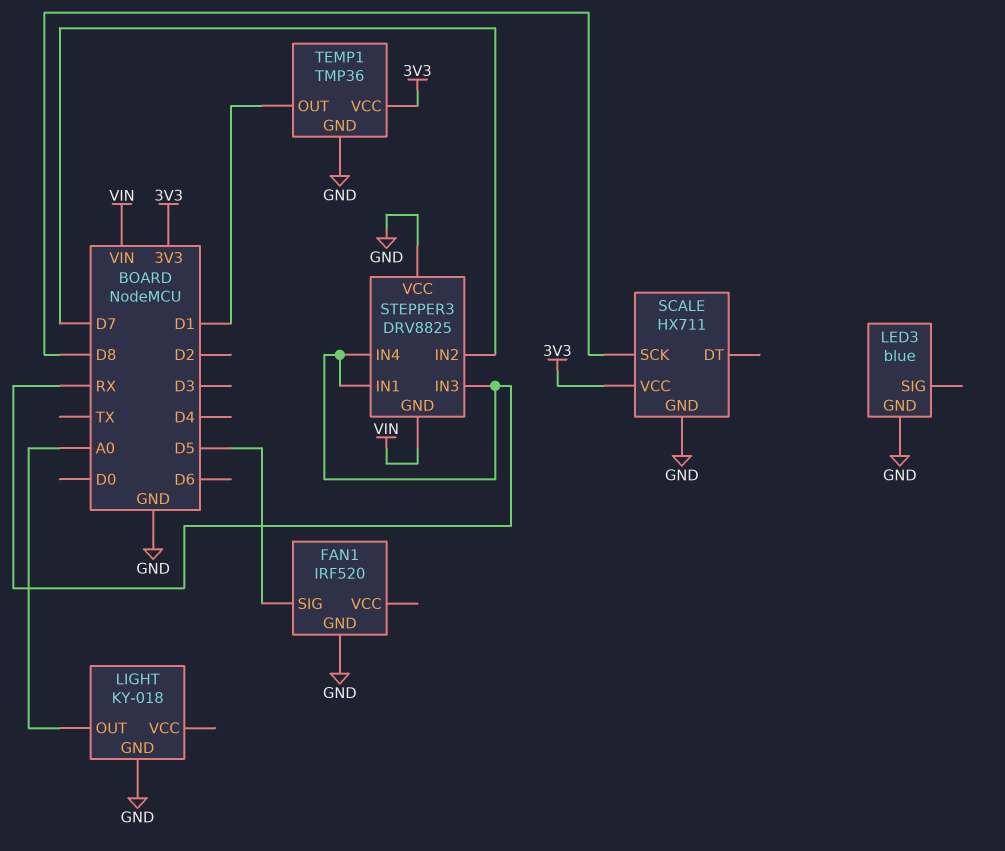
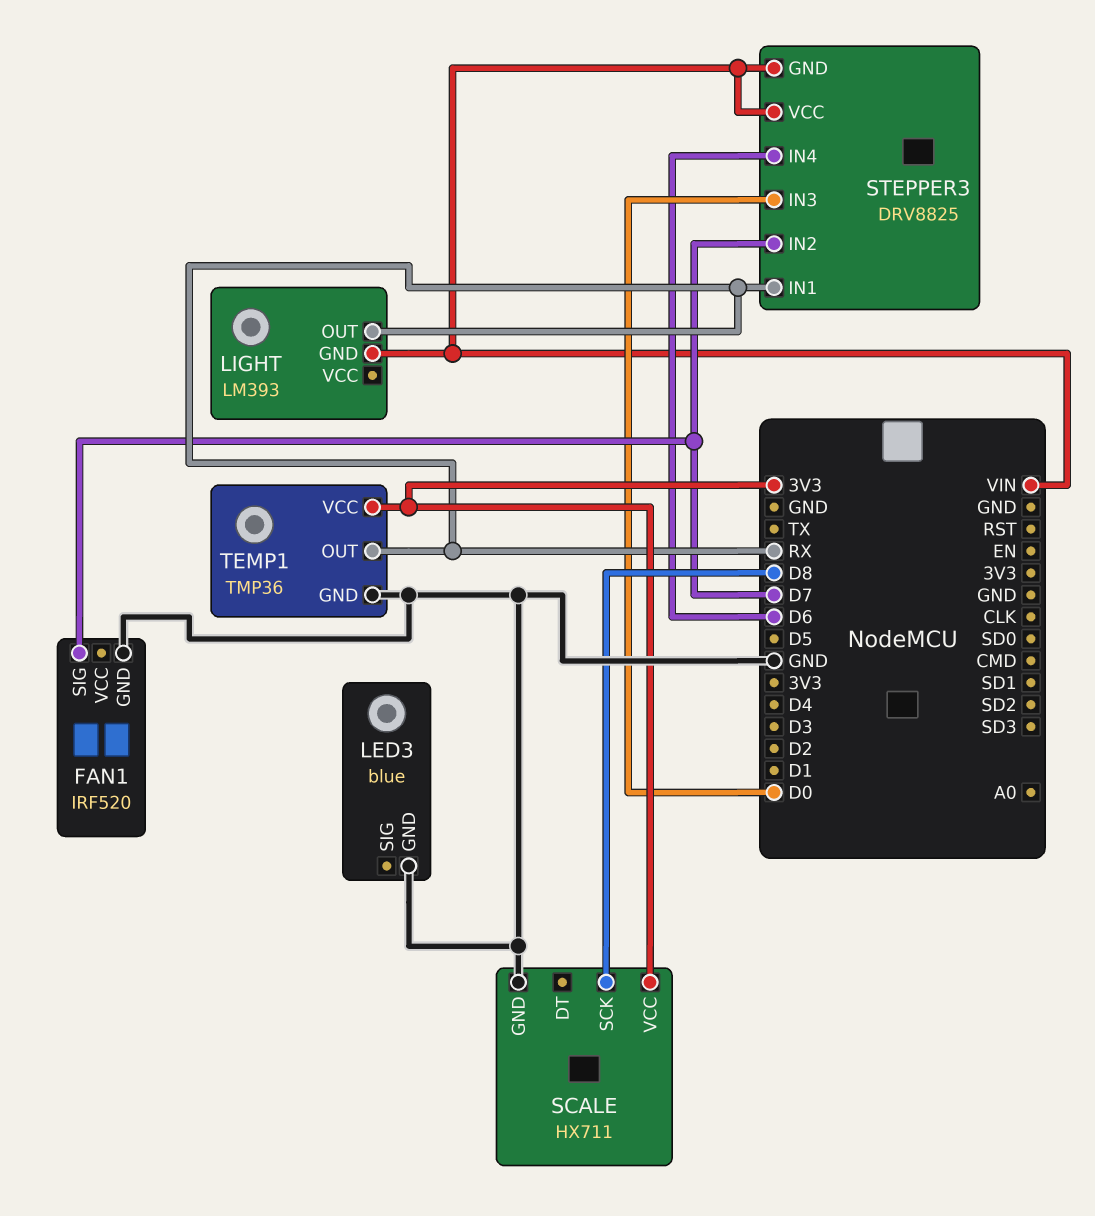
FAN1 pin SIG: D5 -> D7
LIGHT: KY-018 -> LM393
LIGHT pin GND: GND -> VIN
LIGHT pin OUT: A0 -> RX
STEPPER3 pin IN3: RX -> D0
STEPPER3 pin IN4: RX -> D6
STEPPER3 pin VCC: GND -> VIN
TEMP1 pin OUT: D1 -> RX

